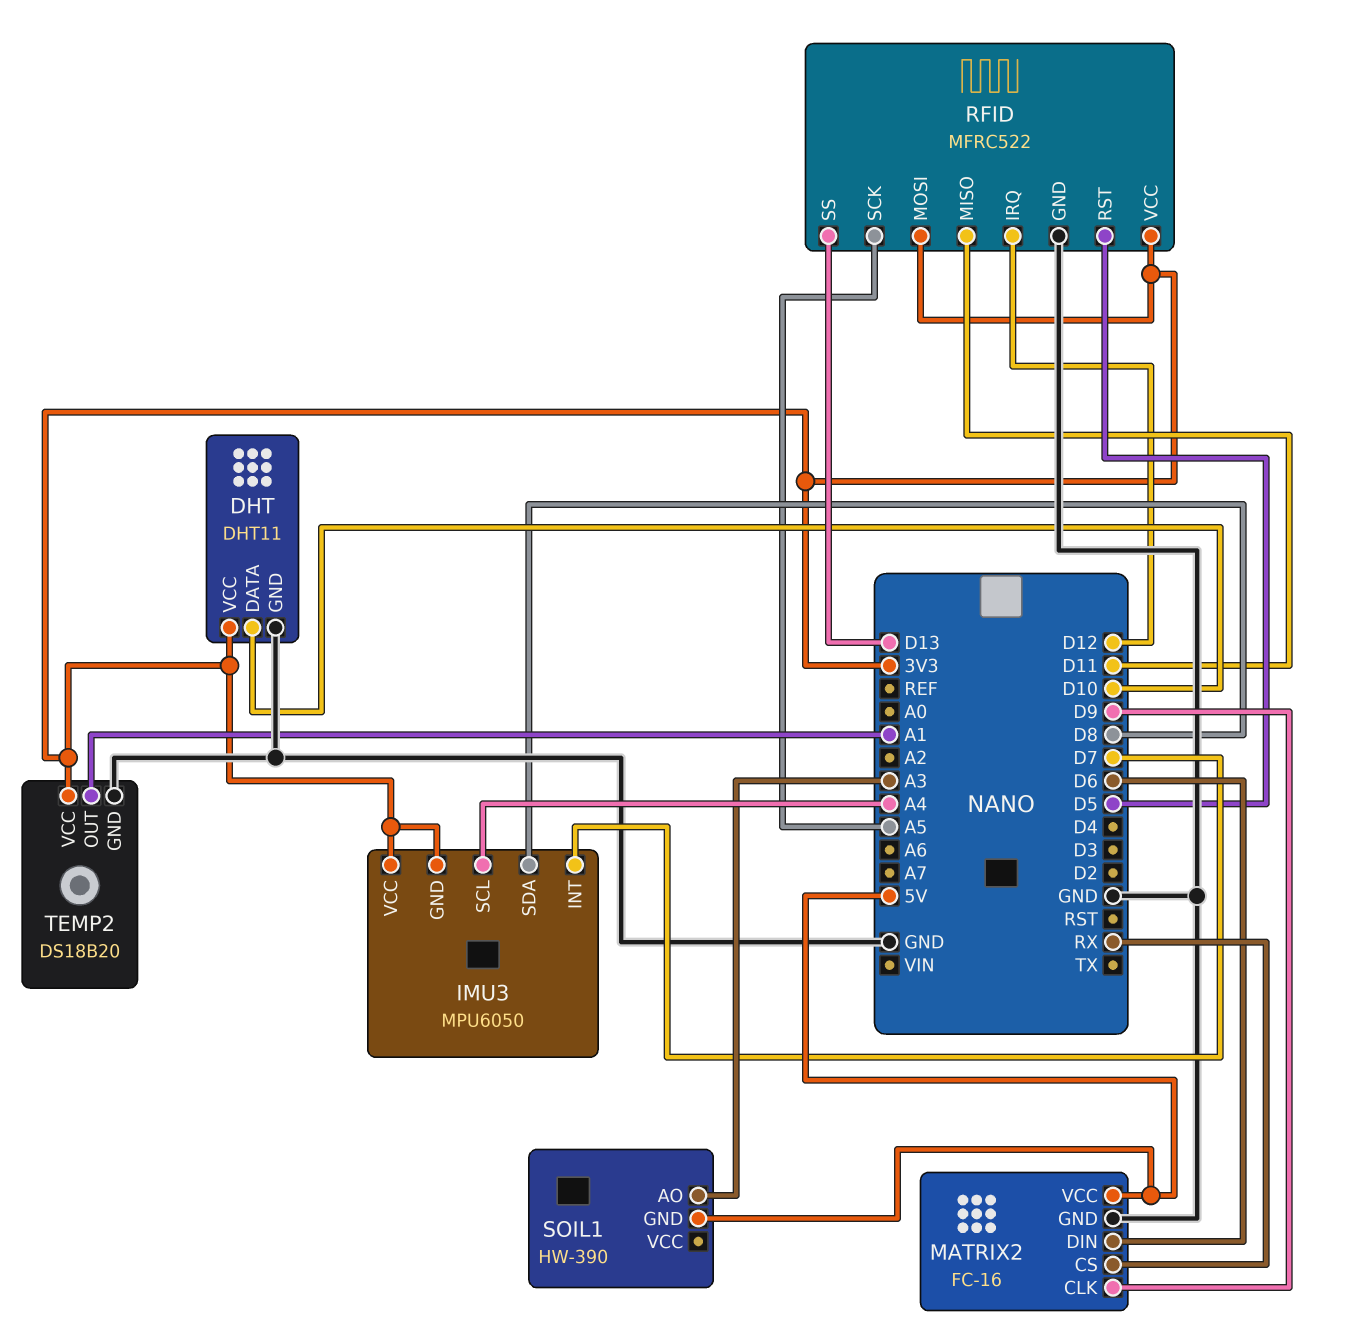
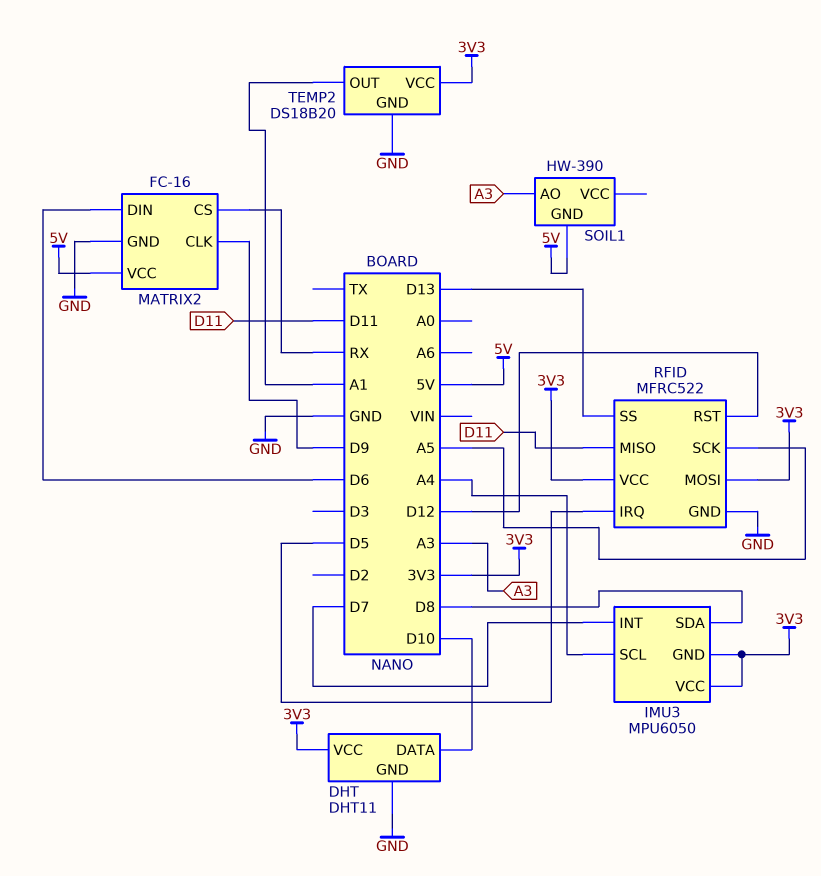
RFID pin IRQ: D12 -> D5
RFID pin RST: D5 -> D12

